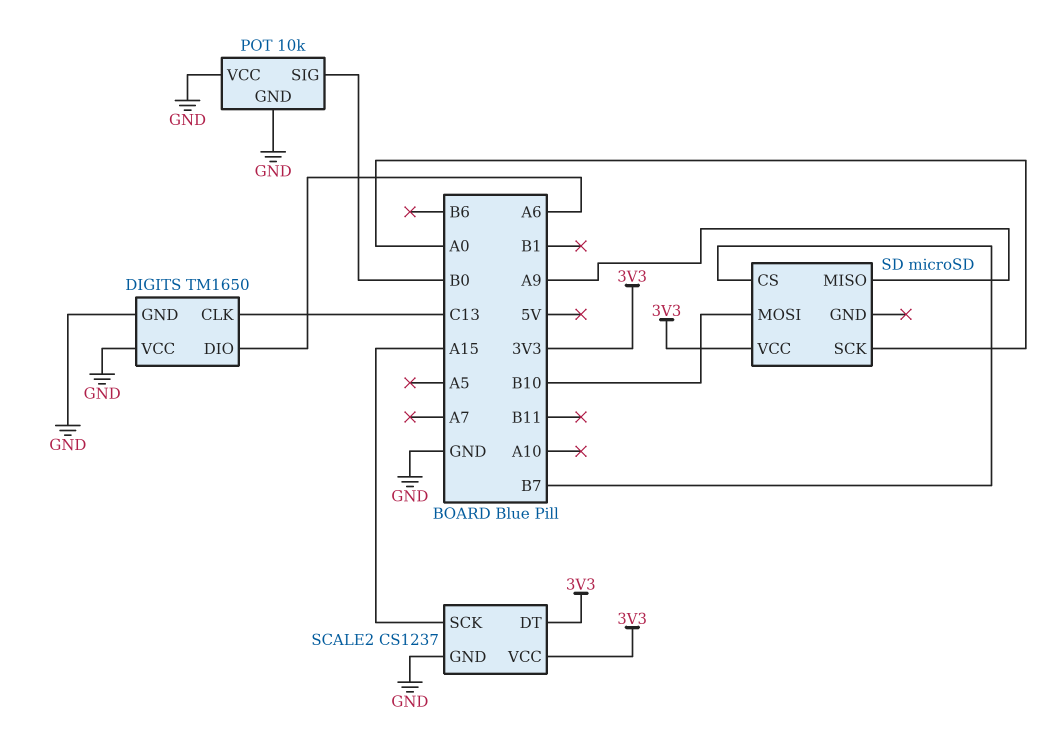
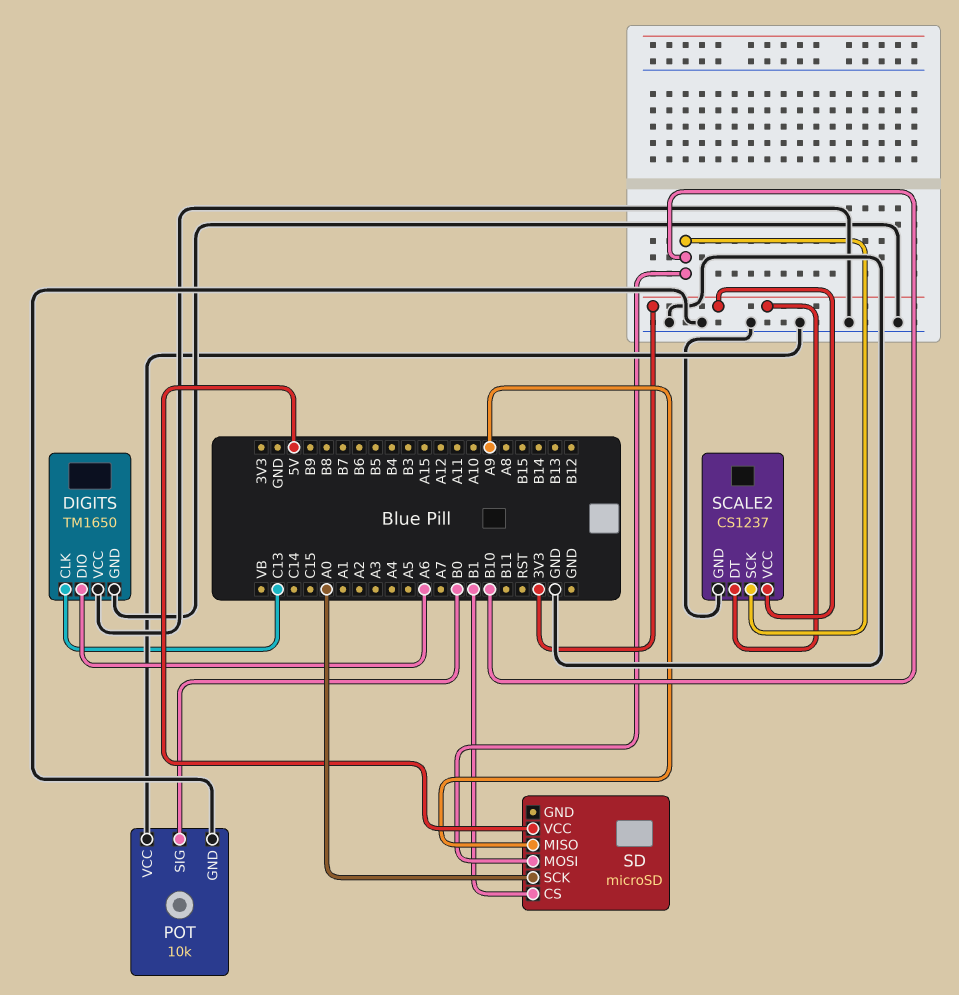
SCALE2 pin SCK: A15 -> B10
SD pin CS: B7 -> B1
SD pin VCC: 3V3 -> 5V

